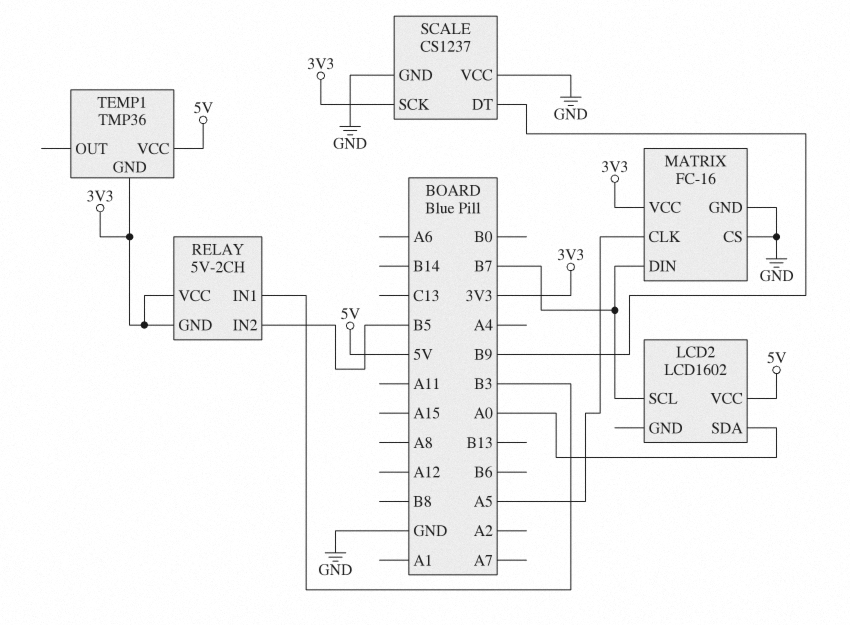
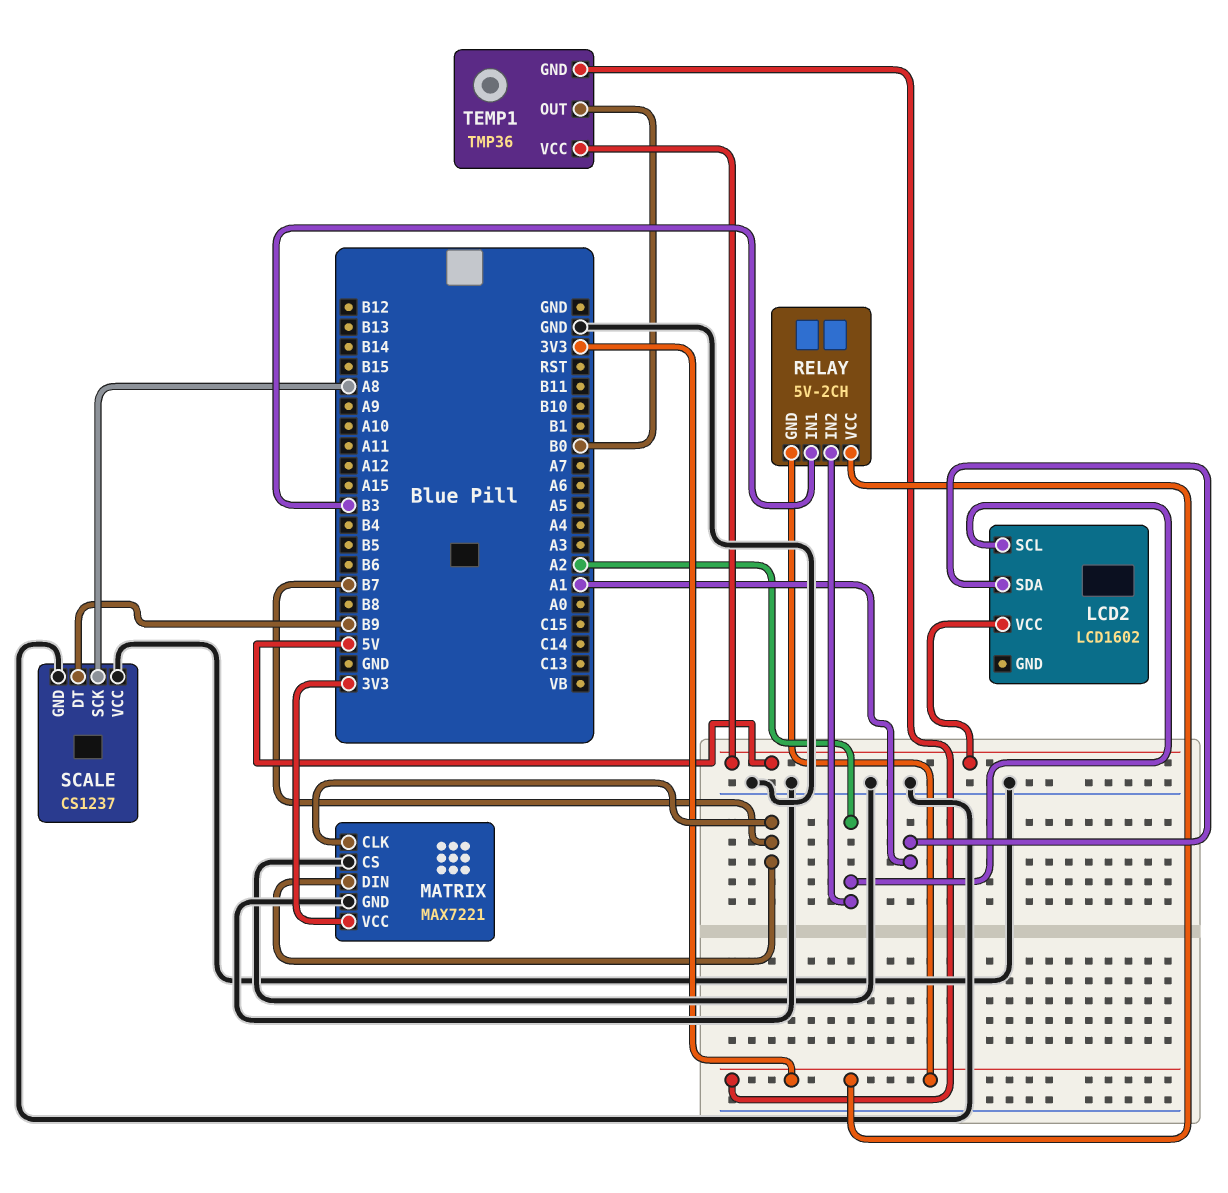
LCD2 pin SCL: B7 -> A2
LCD2 pin SDA: A0 -> A1
MATRIX: FC-16 -> MAX7221
MATRIX pin CLK: A5 -> B7
RELAY pin IN2: B5 -> A2
SCALE pin SCK: 3V3 -> A8
TEMP1 pin OUT: none -> B0

